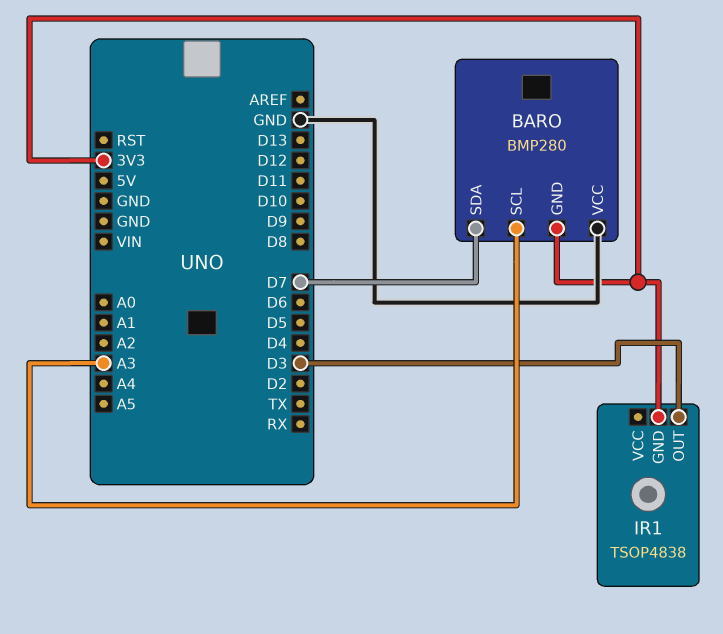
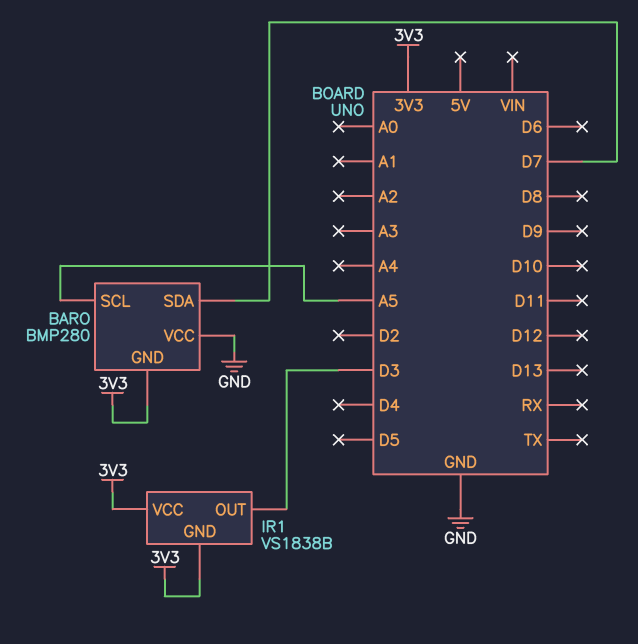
BARO pin SCL: A3 -> A5
IR1: TSOP4838 -> VS1838B
IR1 pin VCC: none -> 3V3

